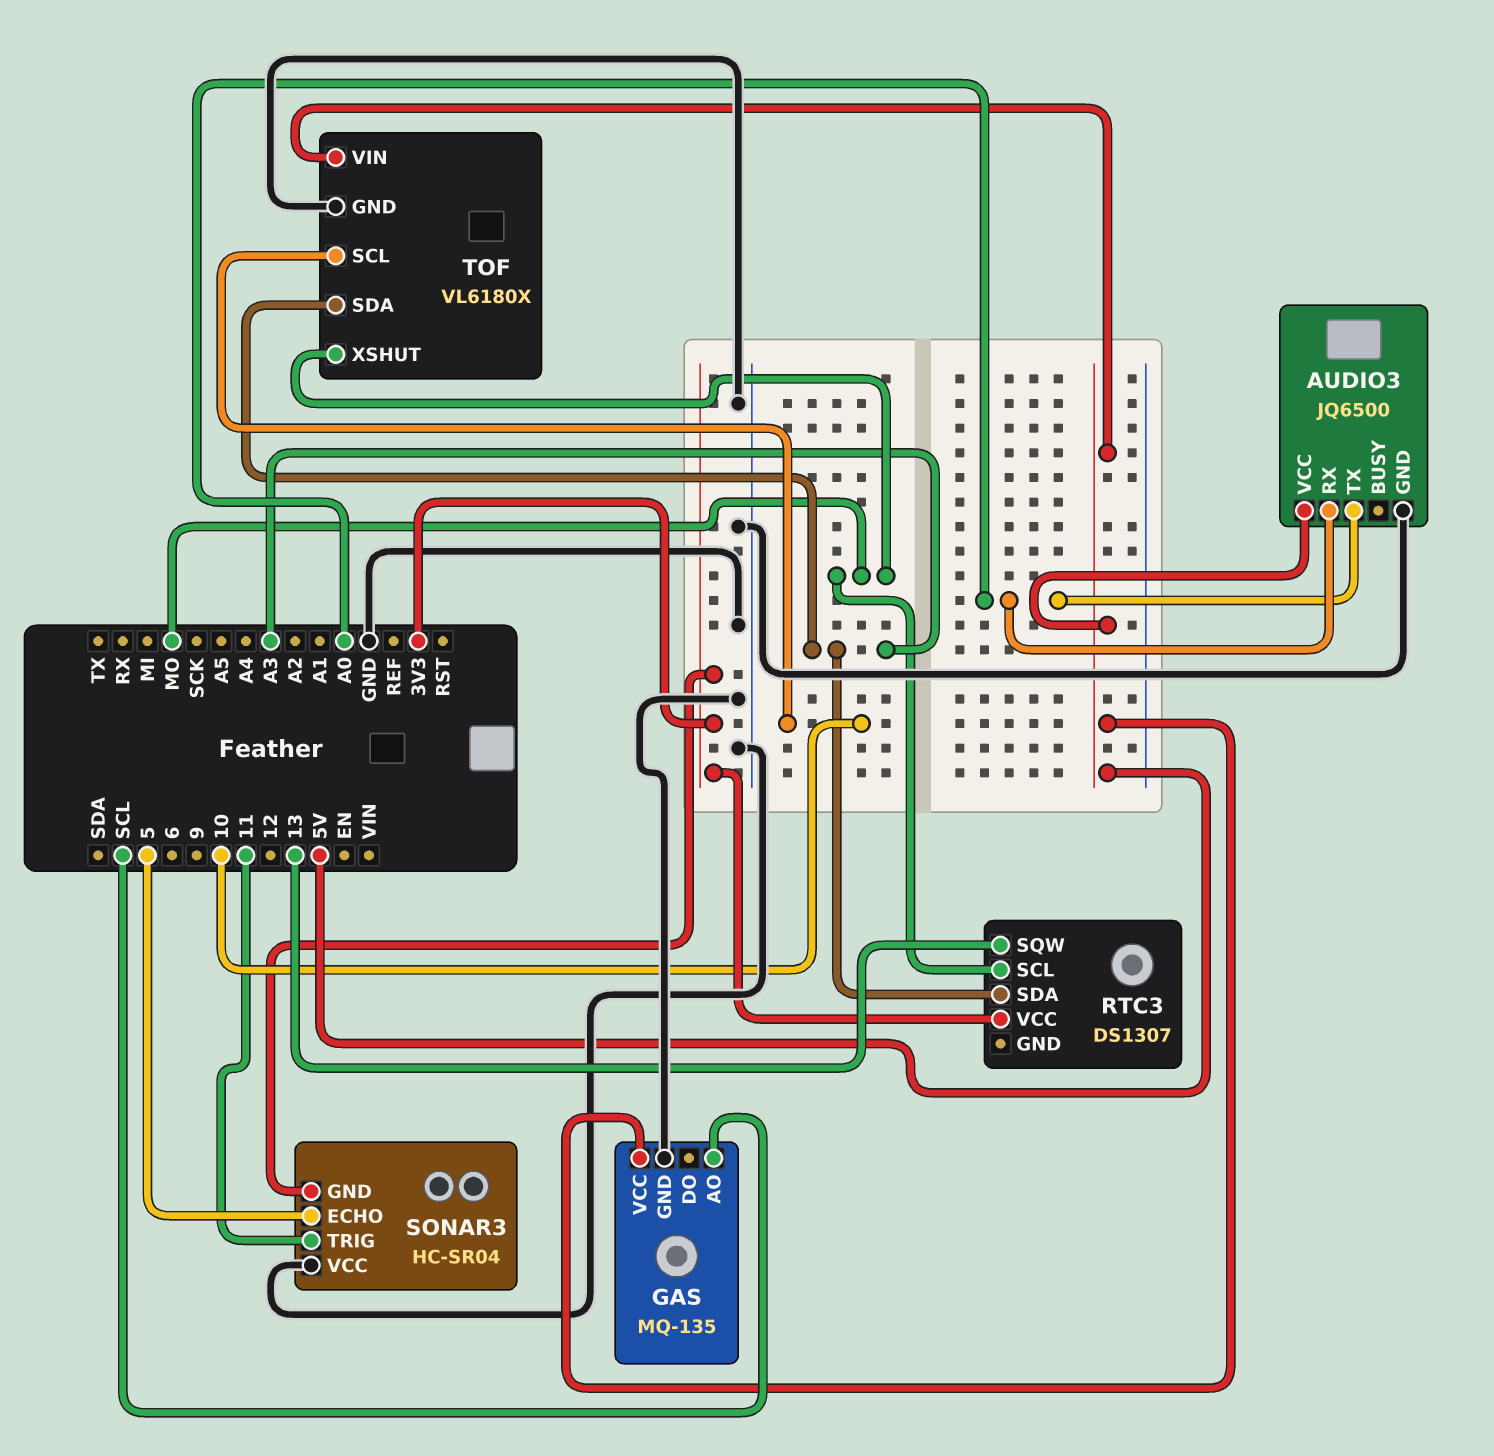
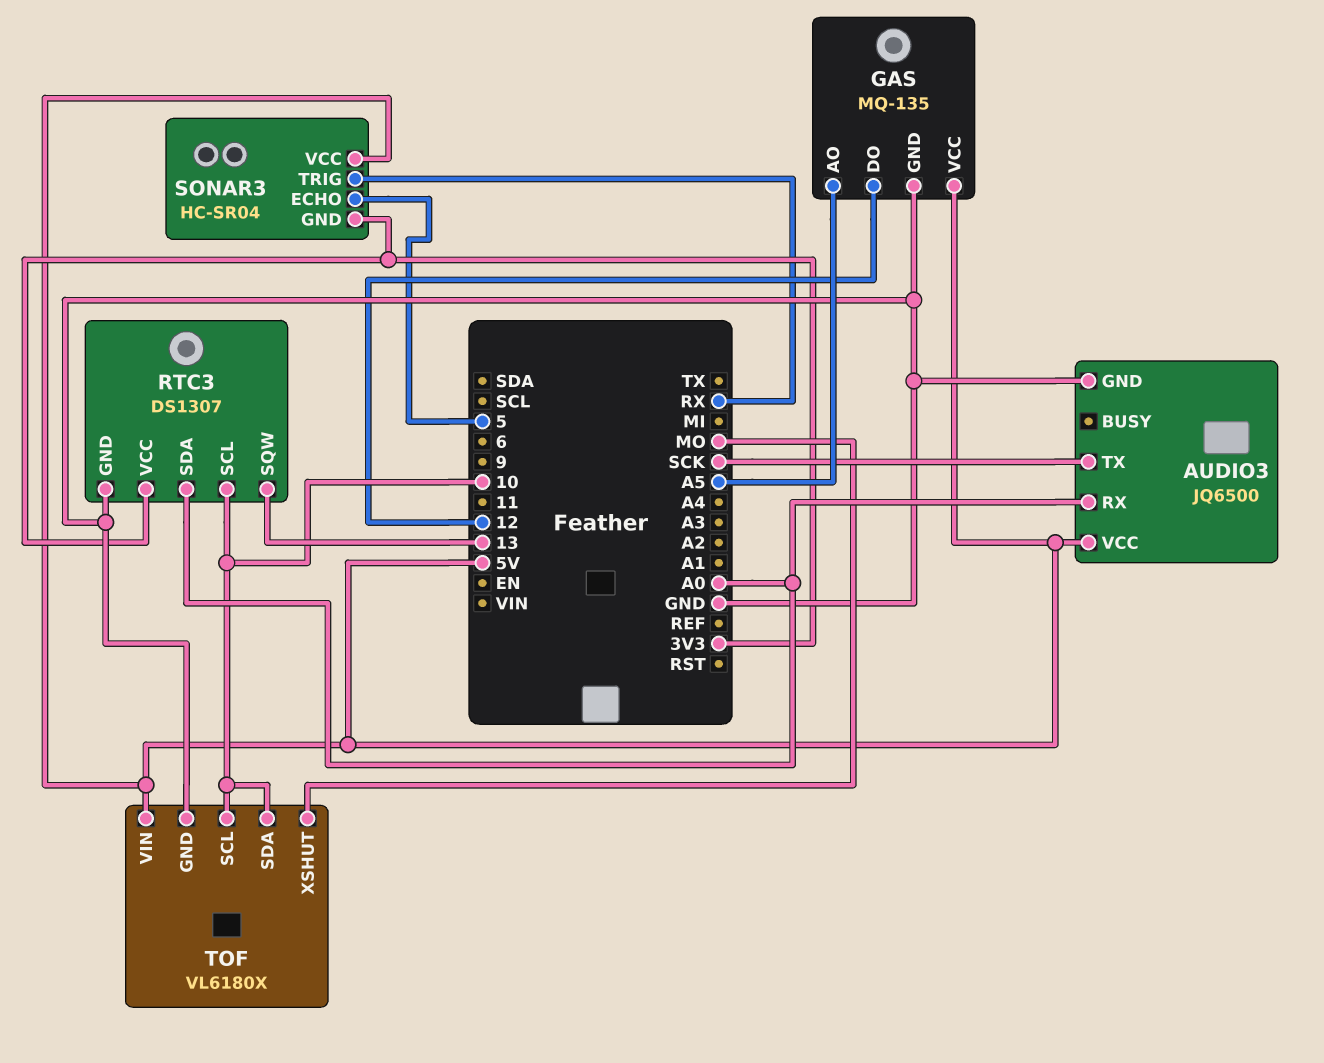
AUDIO3 pin TX: A0 -> SCK
GAS pin AO: SCL -> A5
GAS pin DO: none -> 12
RTC3 pin GND: none -> GND
RTC3 pin SCL: MO -> 10
RTC3 pin SDA: A3 -> A0
SONAR3 pin TRIG: 11 -> RX
SONAR3 pin VCC: GND -> 5V
TOF pin SDA: A3 -> 10

